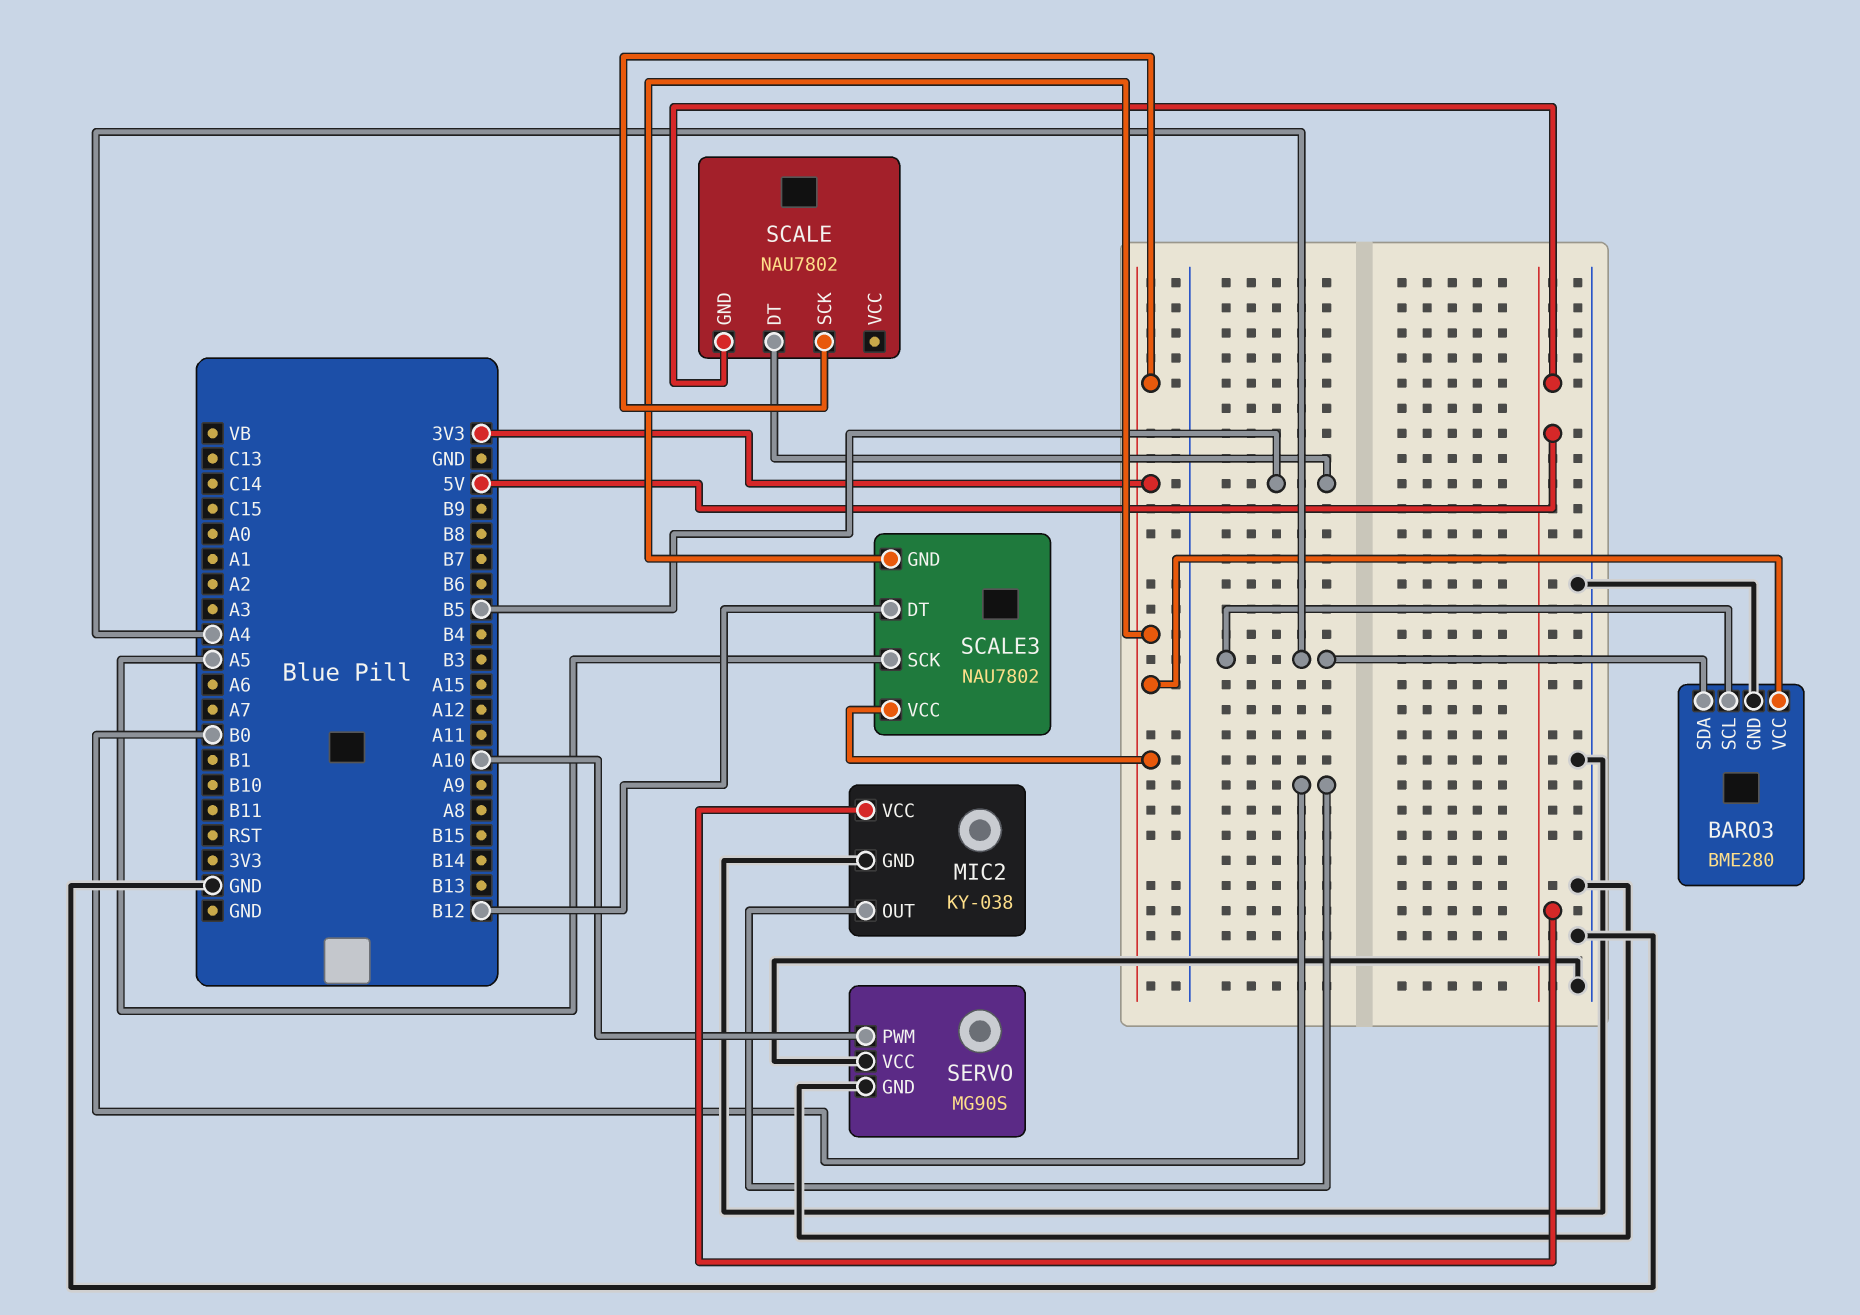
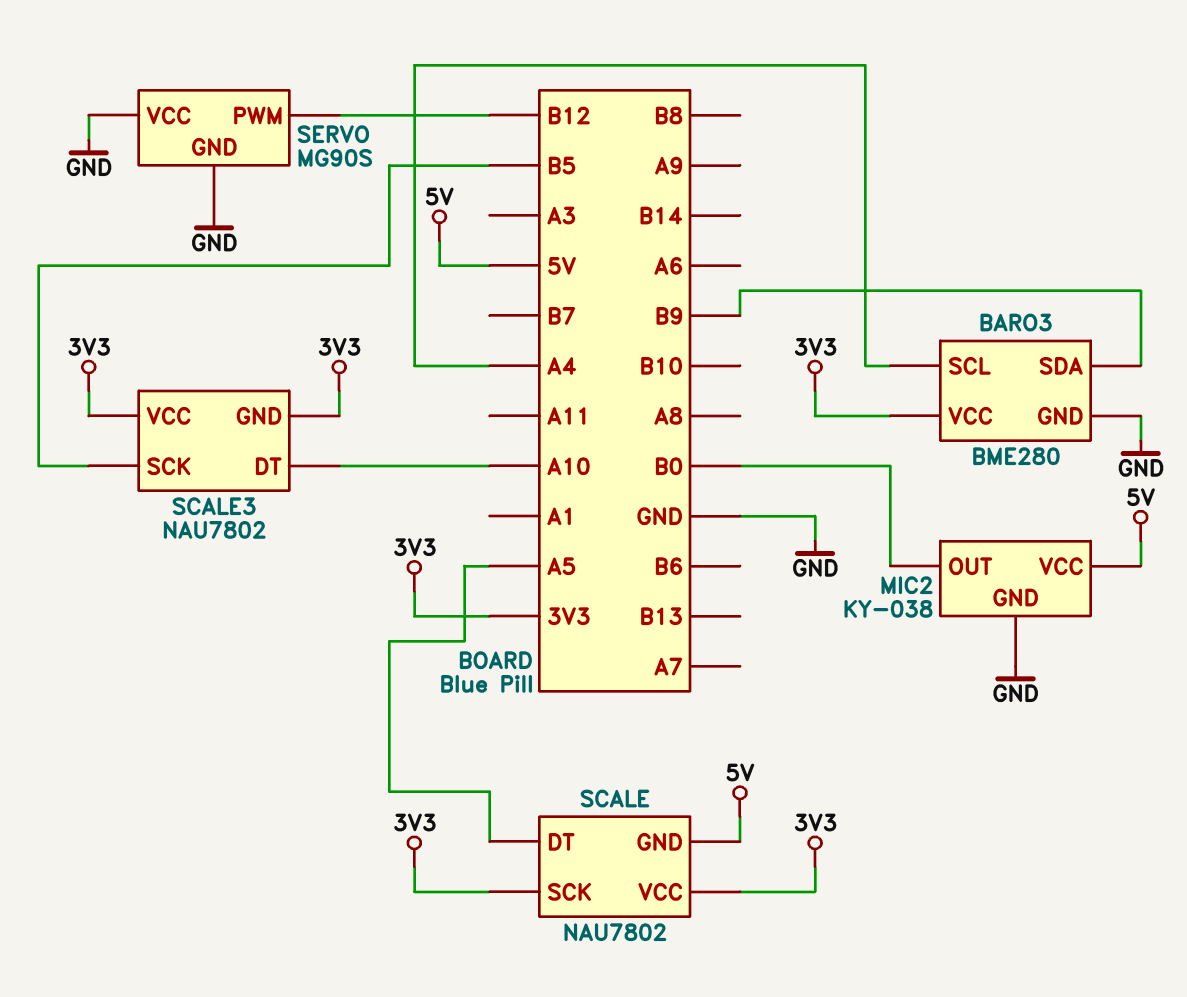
BARO3 pin SDA: A4 -> B9
SCALE pin DT: B5 -> A5
SCALE pin VCC: none -> 3V3
SCALE3 pin DT: B12 -> A10
SCALE3 pin SCK: A5 -> B5
SERVO pin PWM: A10 -> B12

